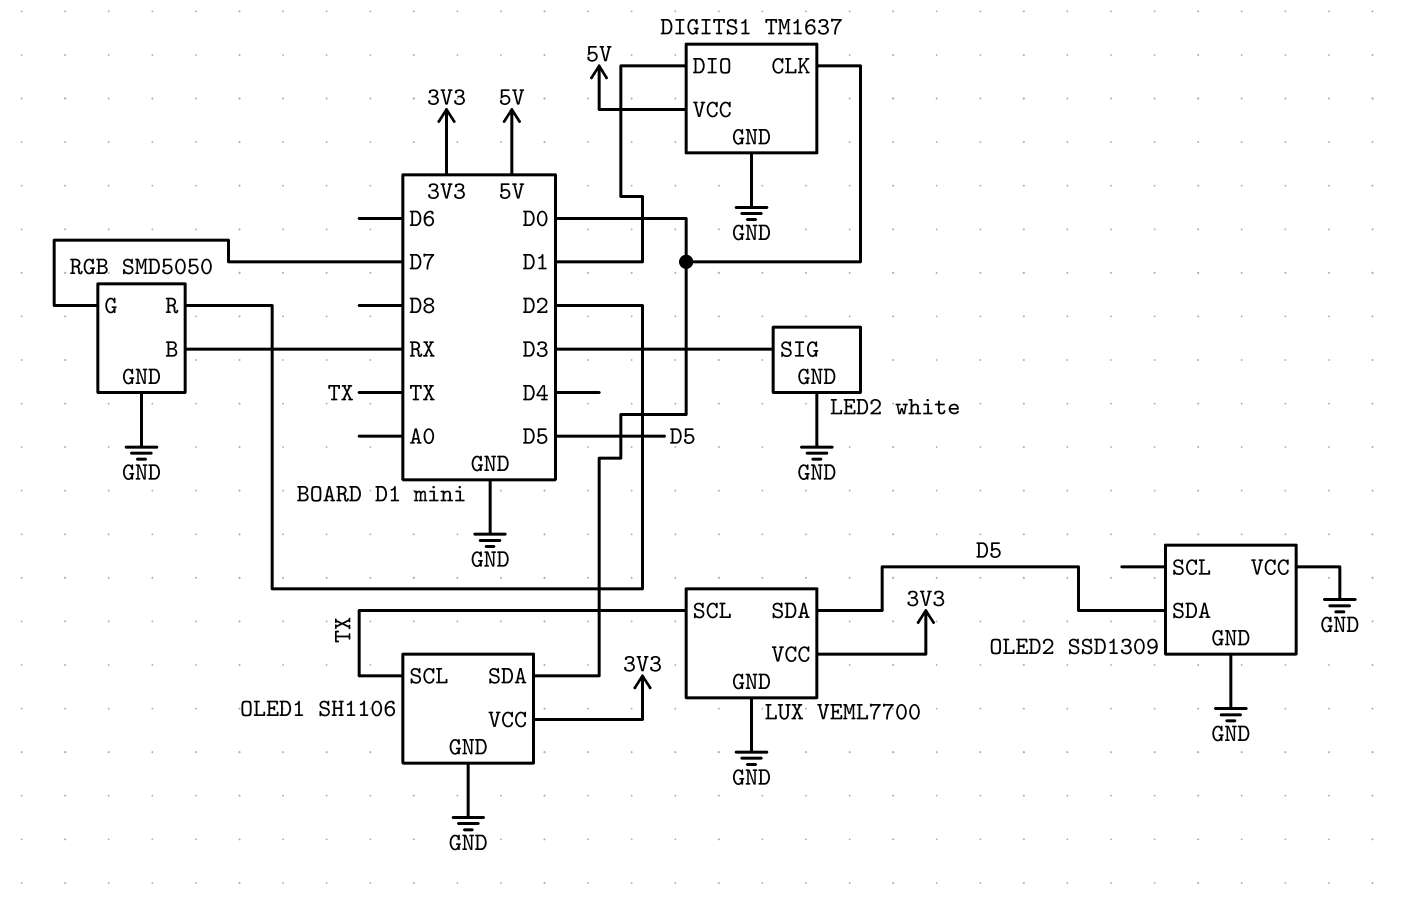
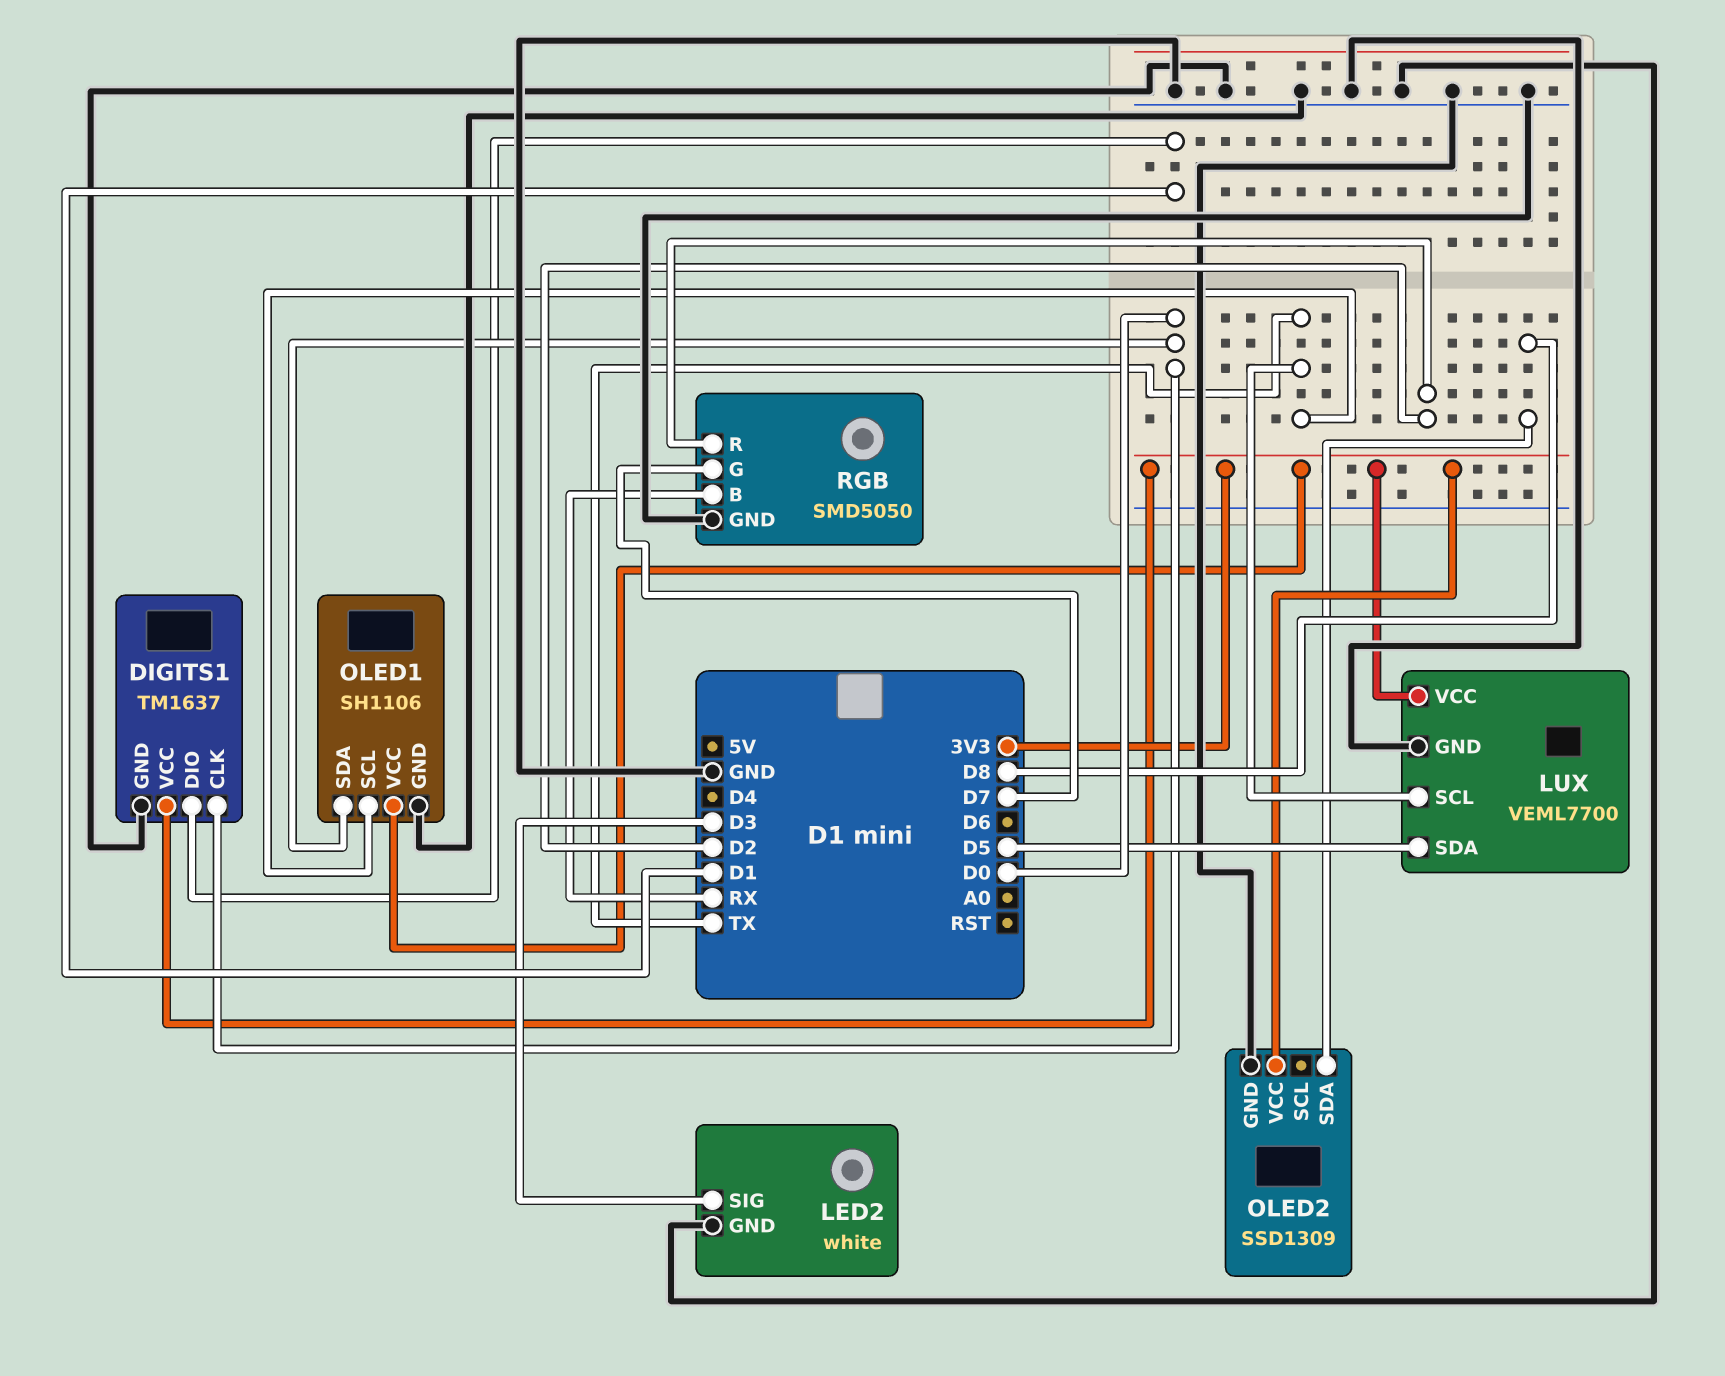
DIGITS1 pin VCC: 5V -> 3V3
OLED2 pin SDA: D5 -> D8
OLED2 pin VCC: GND -> 3V3

